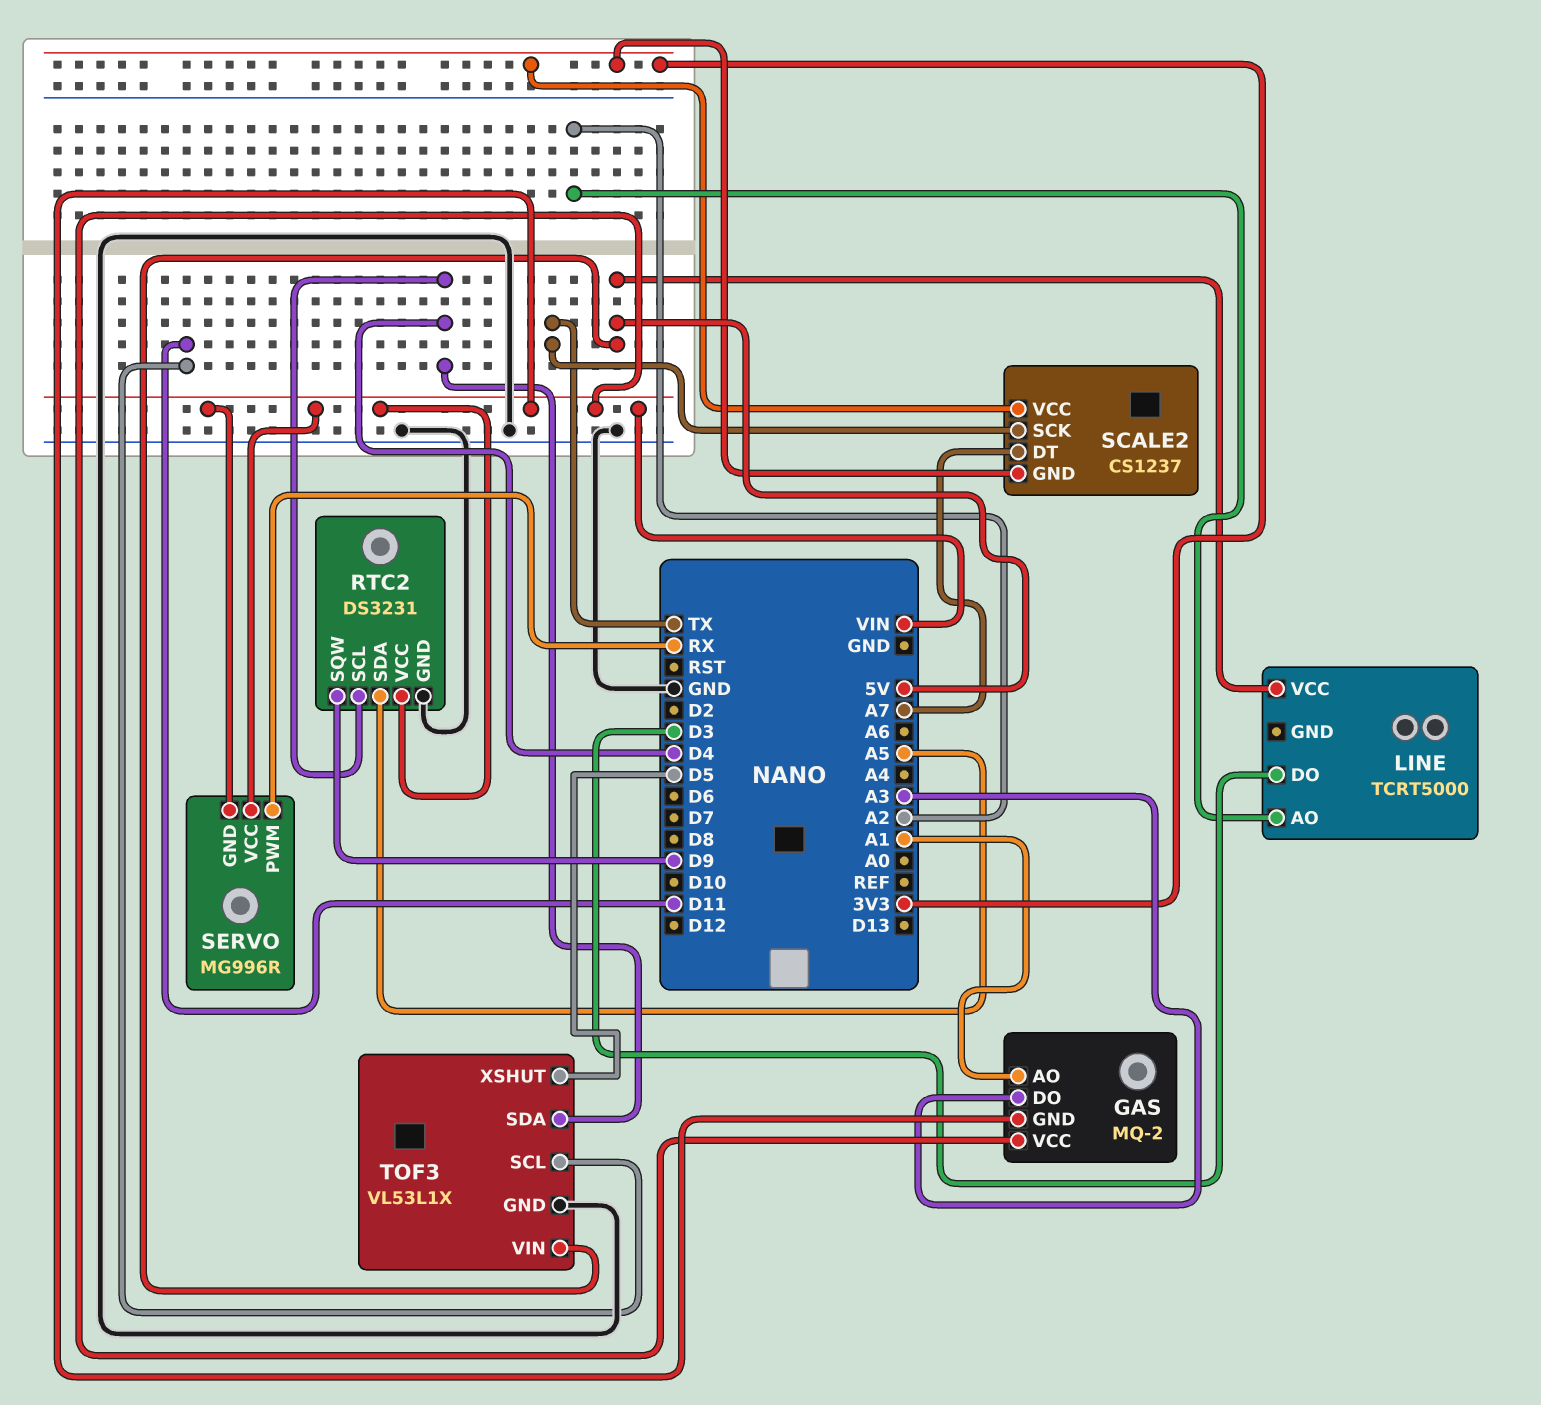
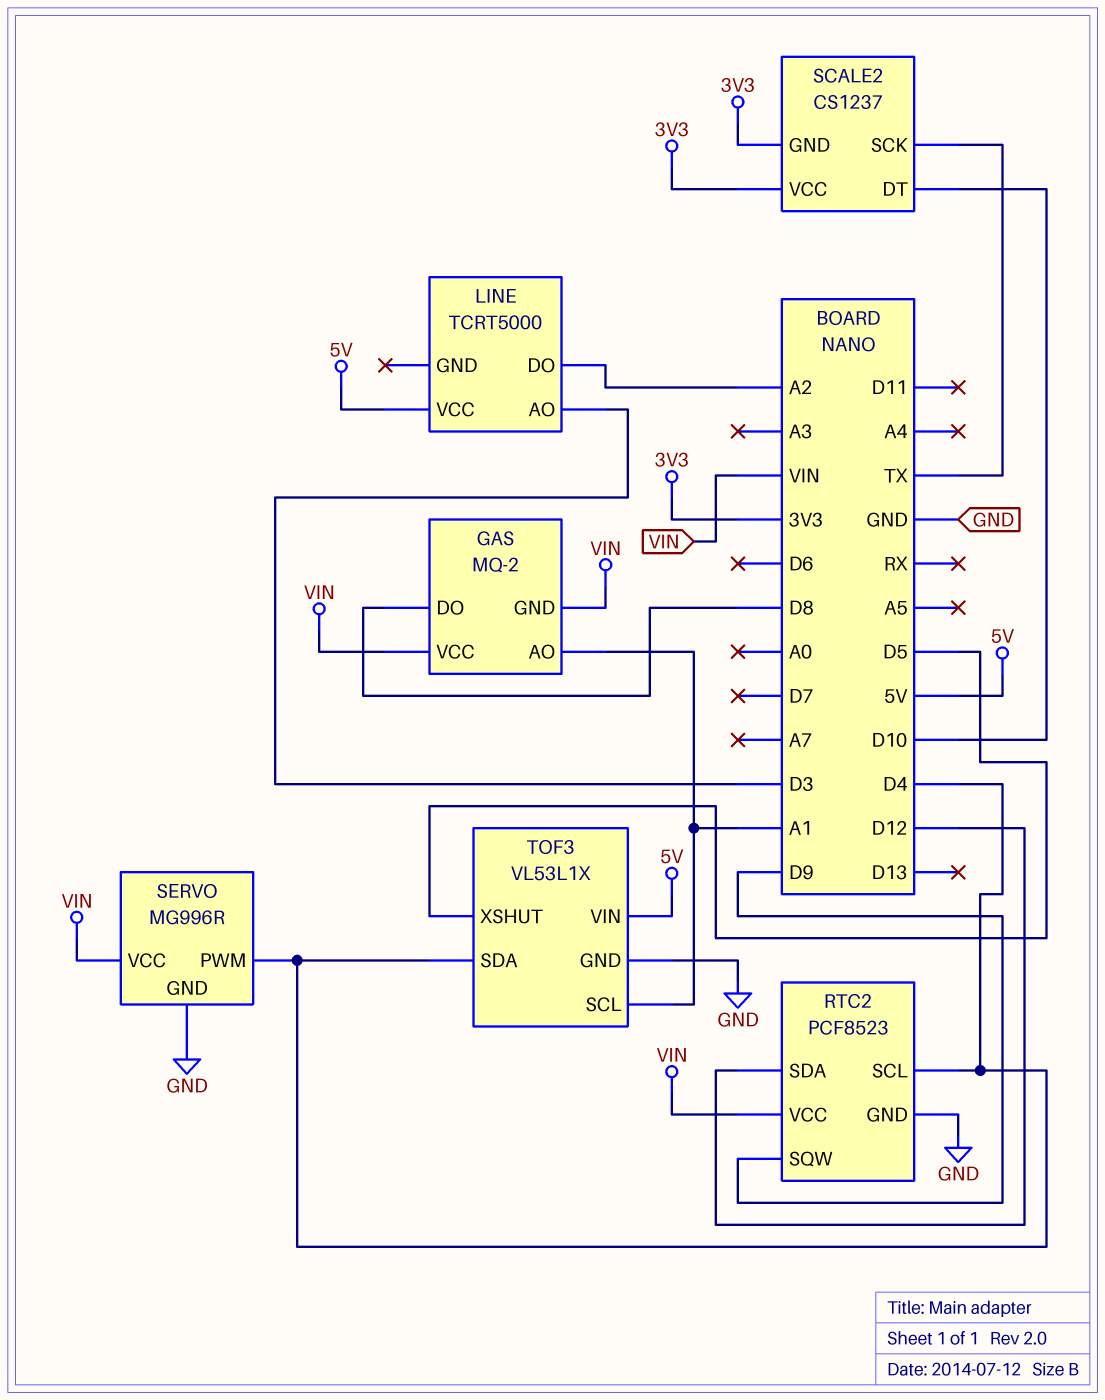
GAS pin DO: A3 -> D8
LINE pin AO: A2 -> D3
LINE pin DO: D3 -> A2
RTC2: DS3231 -> PCF8523
RTC2 pin SDA: A5 -> D12
SCALE2 pin DT: A7 -> D10
SERVO pin GND: VIN -> GND
SERVO pin PWM: RX -> D4
TOF3 pin SCL: D11 -> A1

